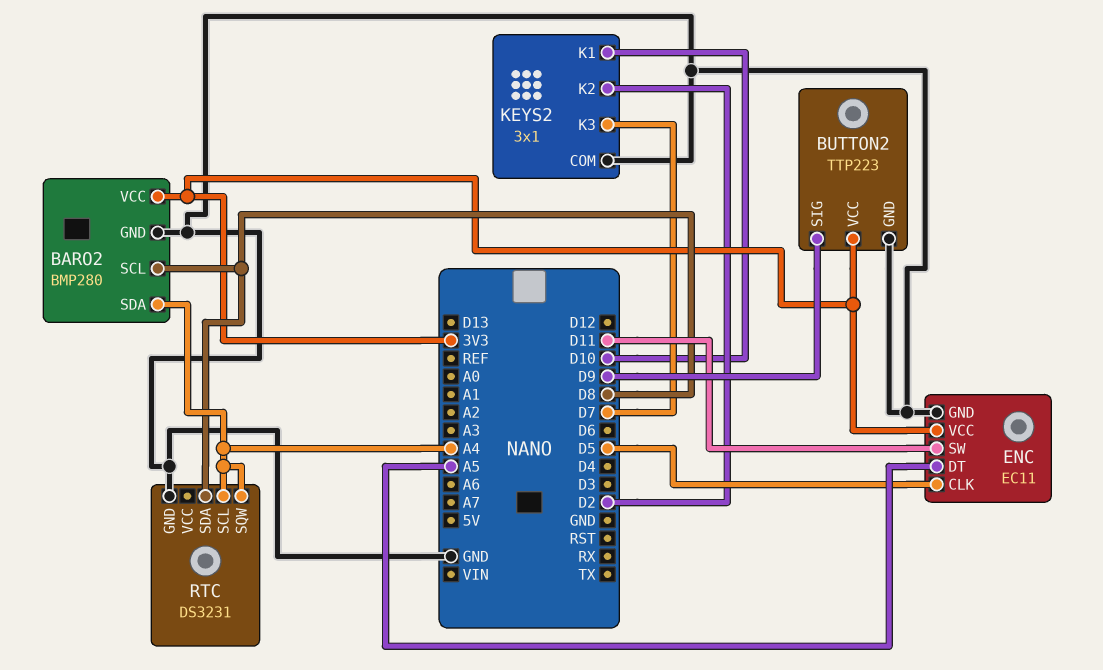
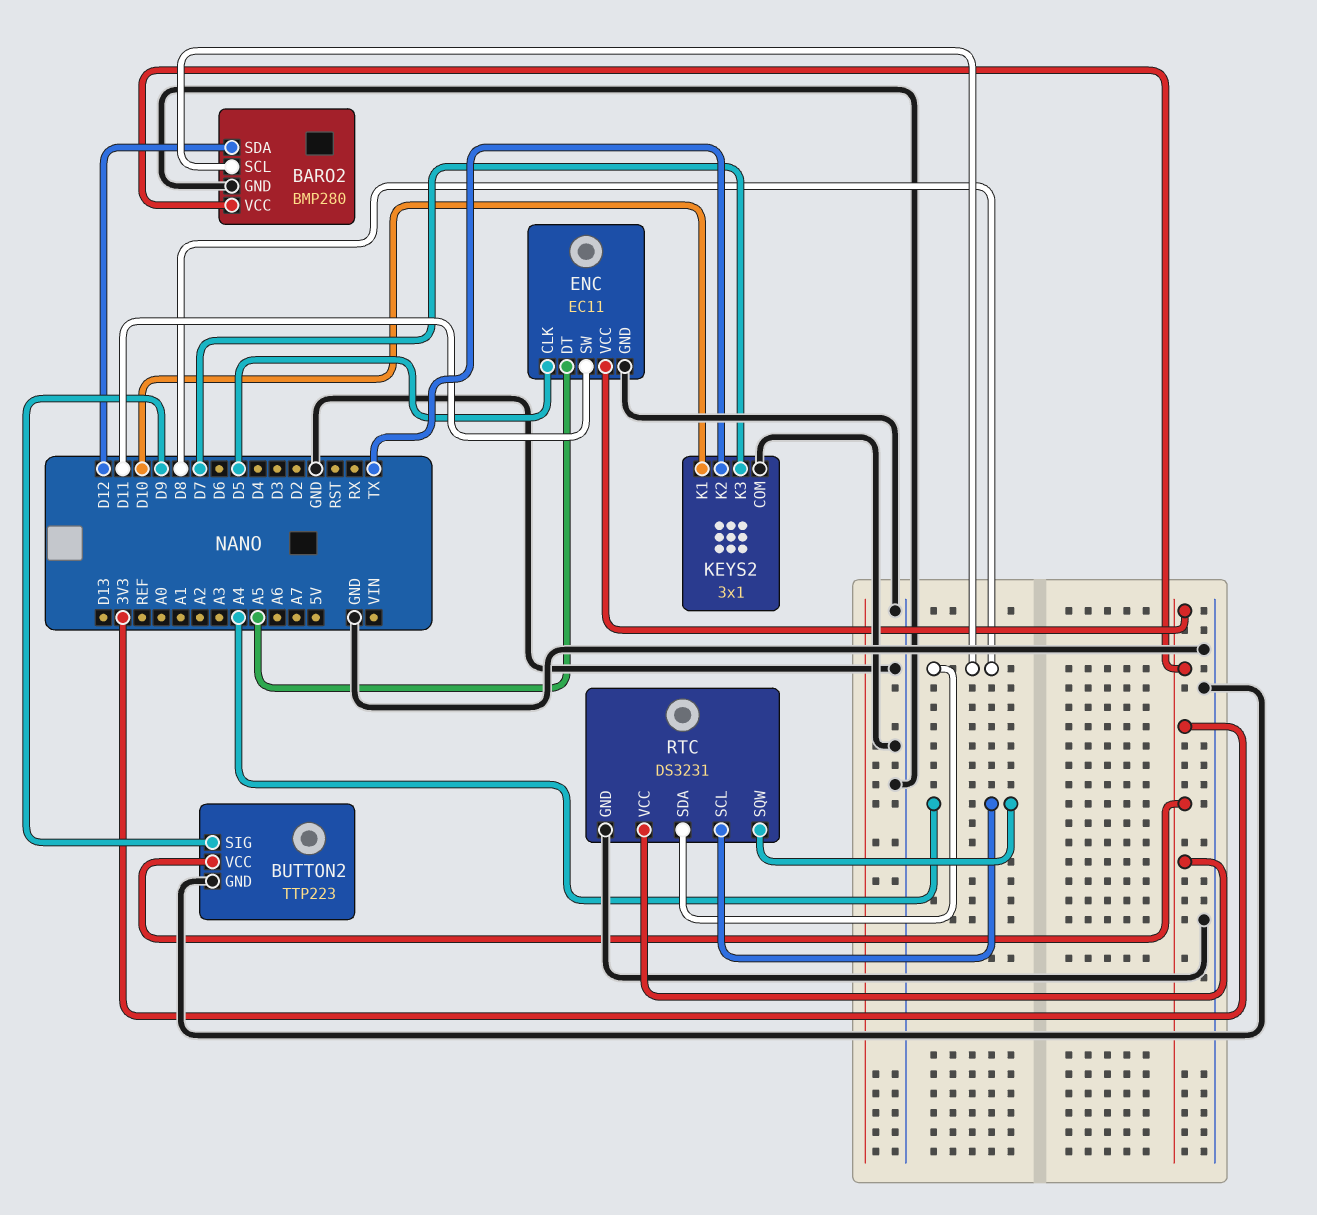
BARO2 pin SDA: A4 -> D12
KEYS2 pin K2: D2 -> TX
RTC pin VCC: none -> 3V3

